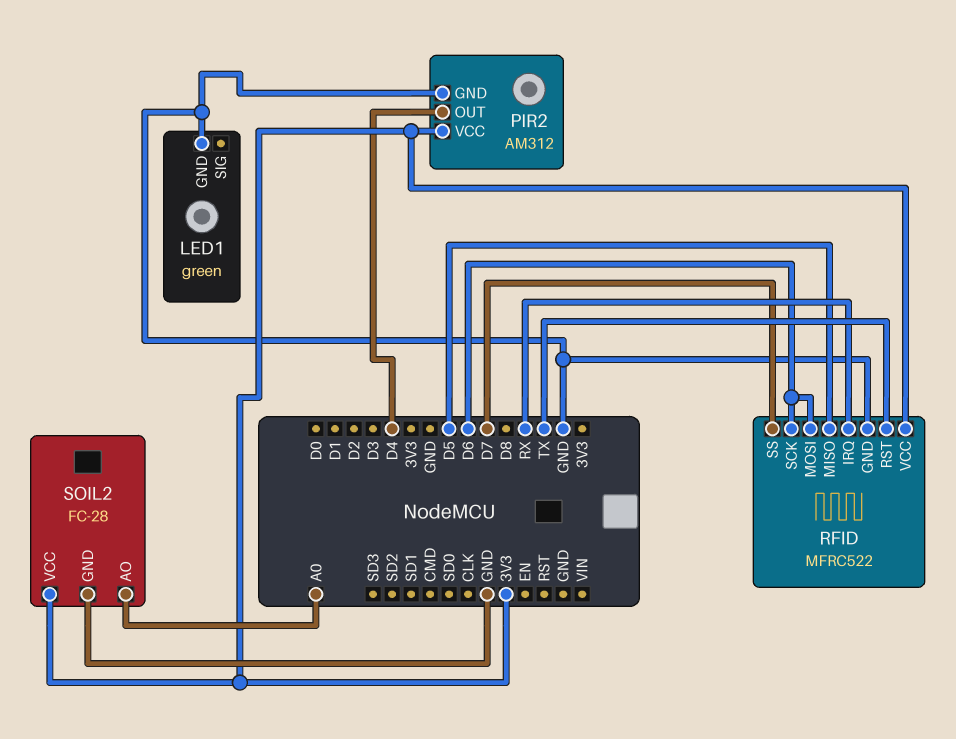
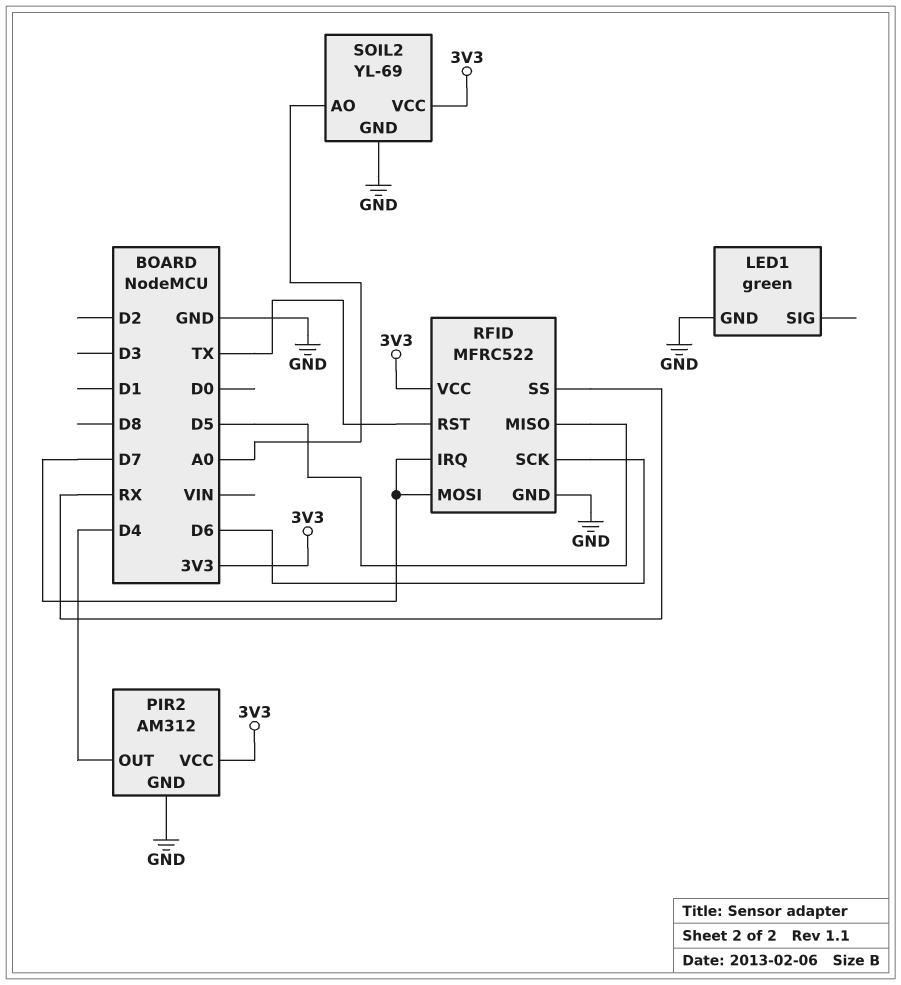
RFID pin IRQ: RX -> D7
RFID pin MOSI: D6 -> D7
RFID pin SS: D7 -> RX
SOIL2: FC-28 -> YL-69

